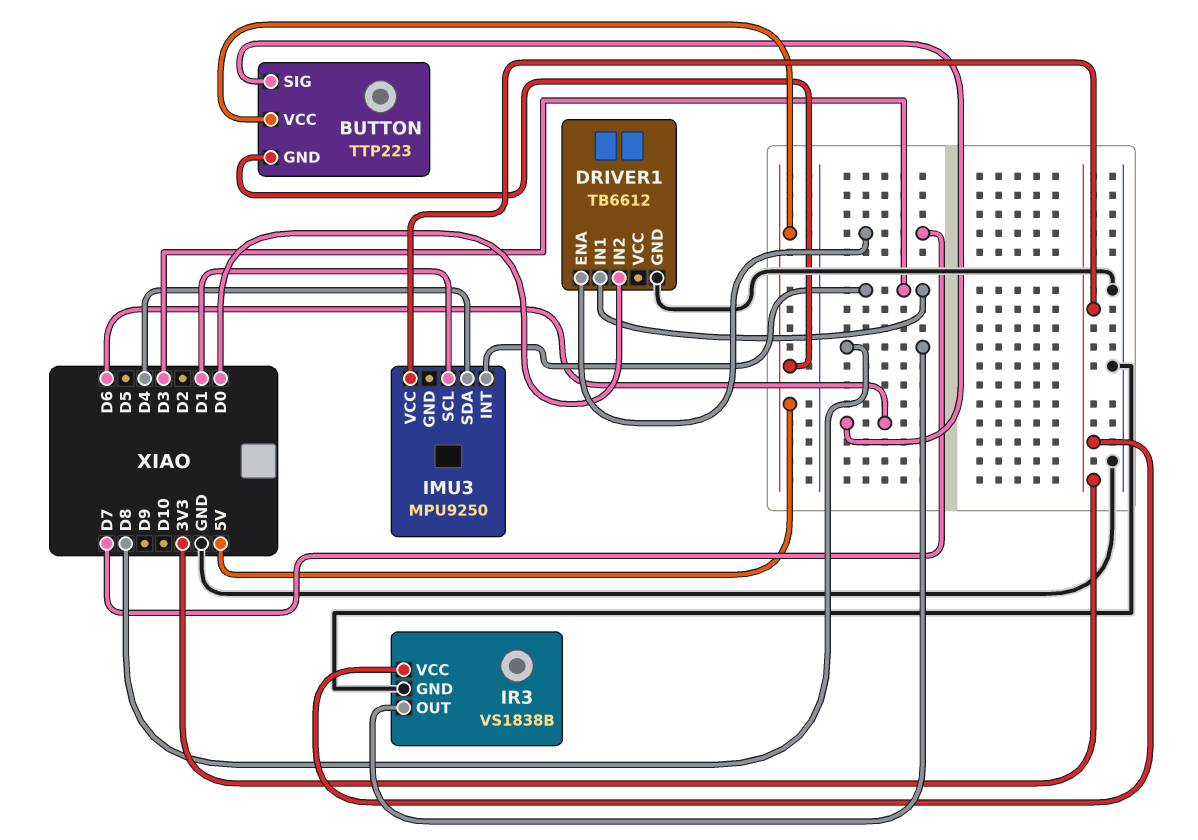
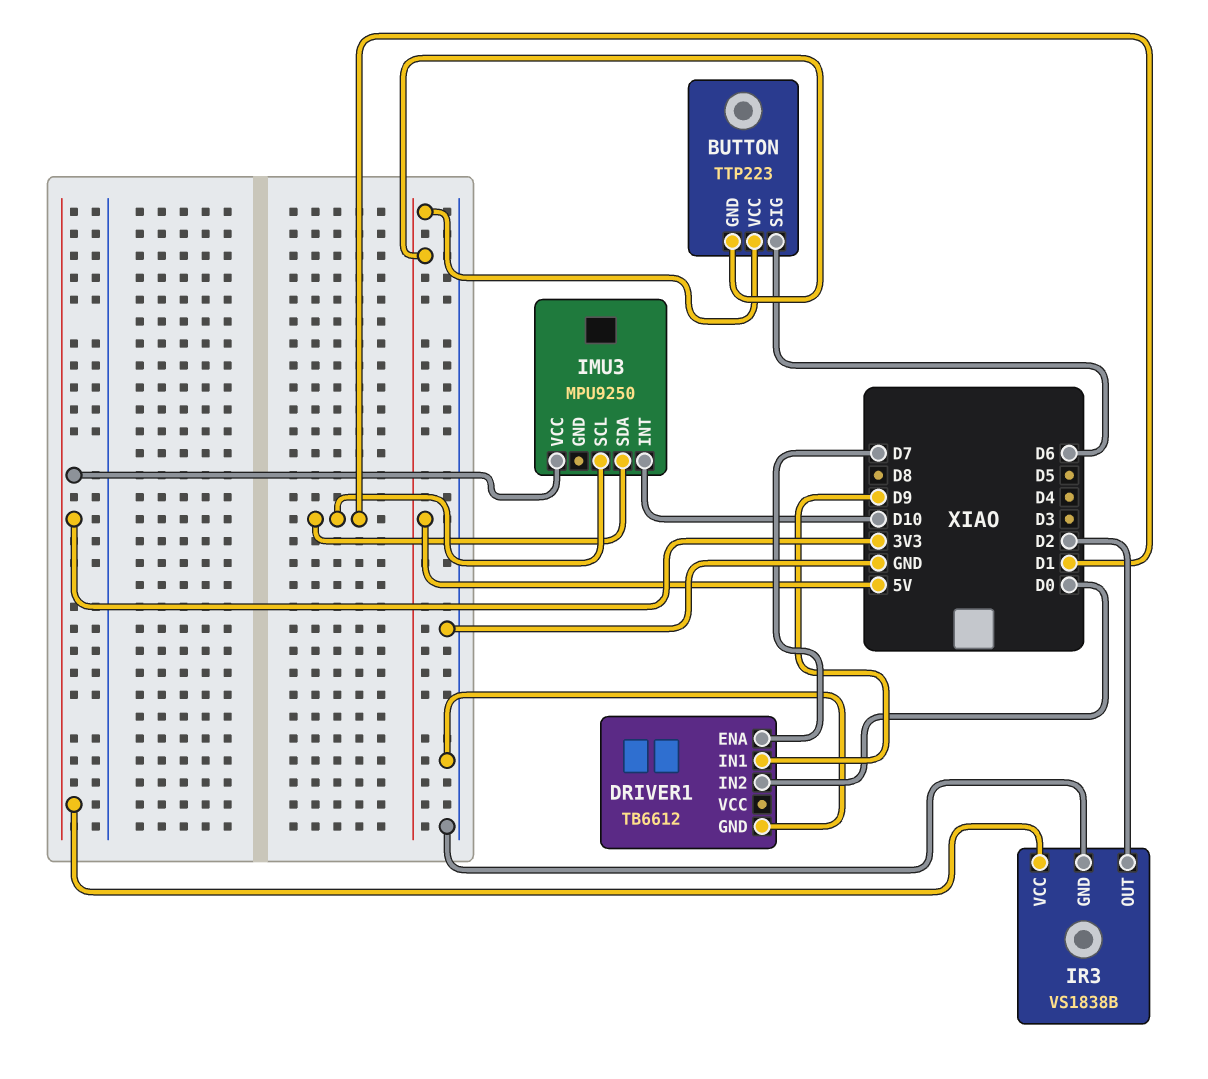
DRIVER1 pin IN1: D3 -> D9
IMU3 pin INT: D3 -> D10
IMU3 pin SDA: D4 -> D1
IR3 pin OUT: D8 -> D2

